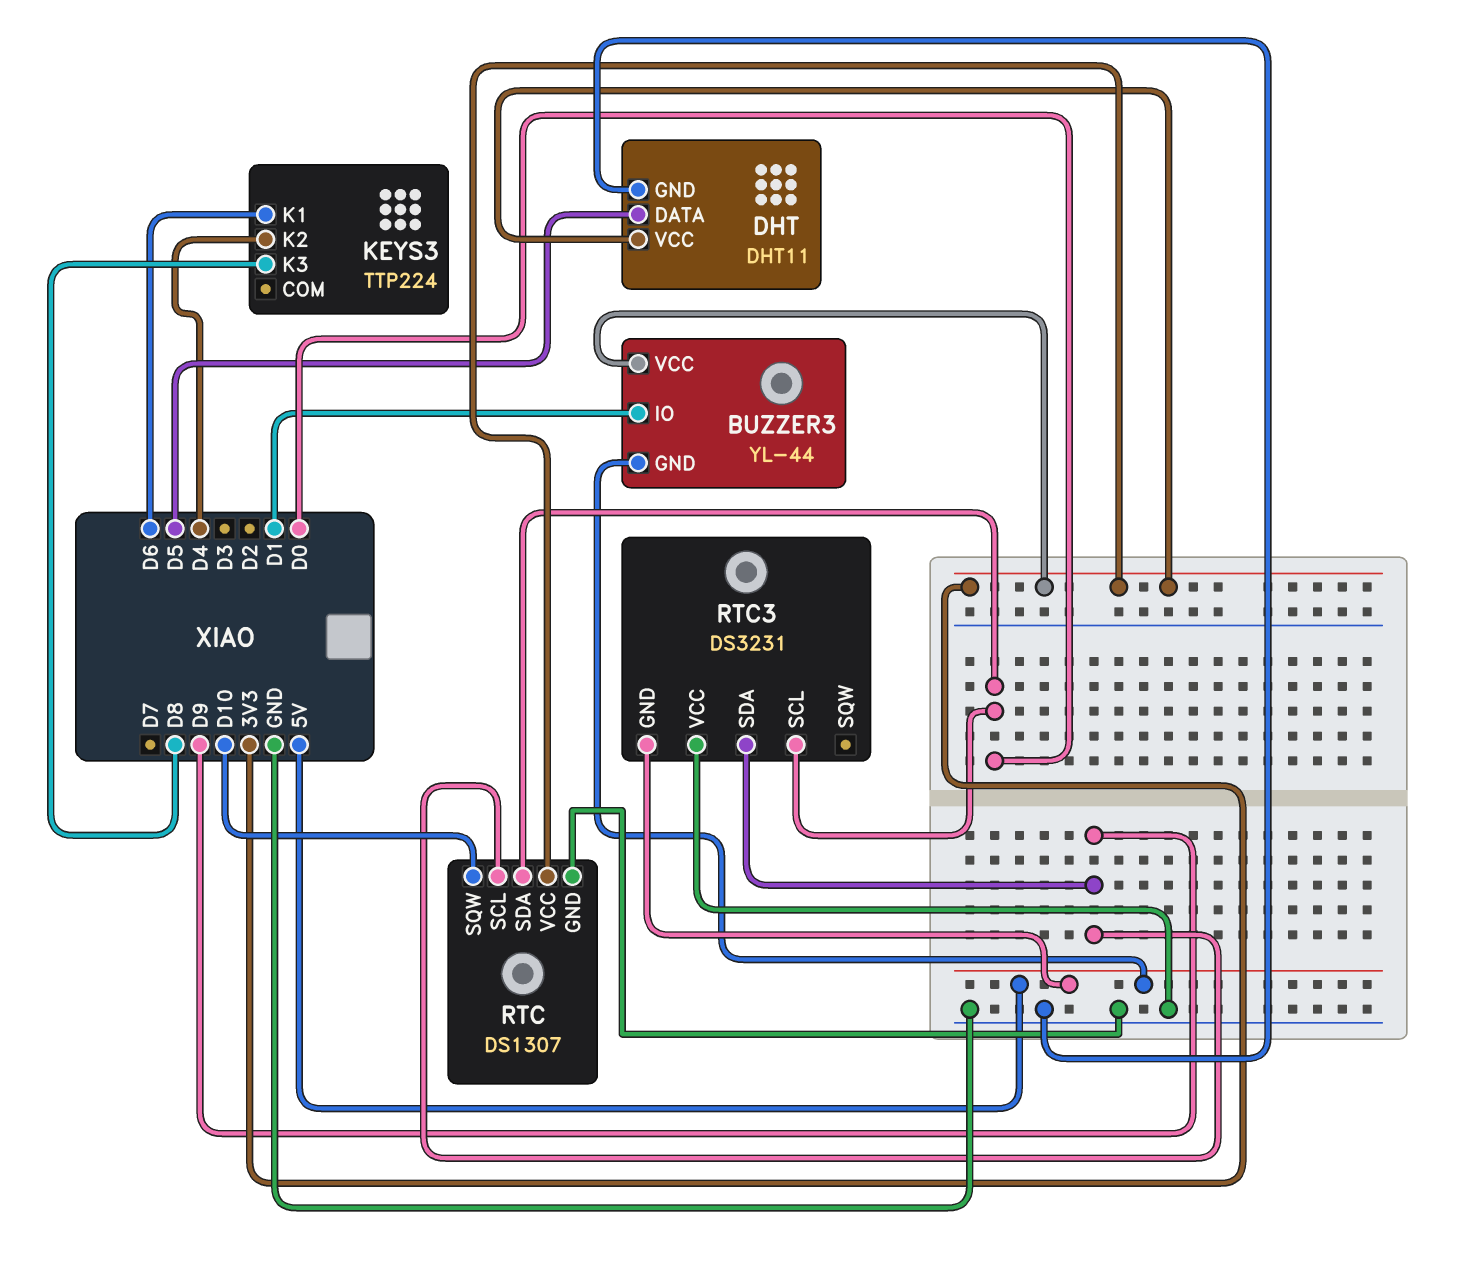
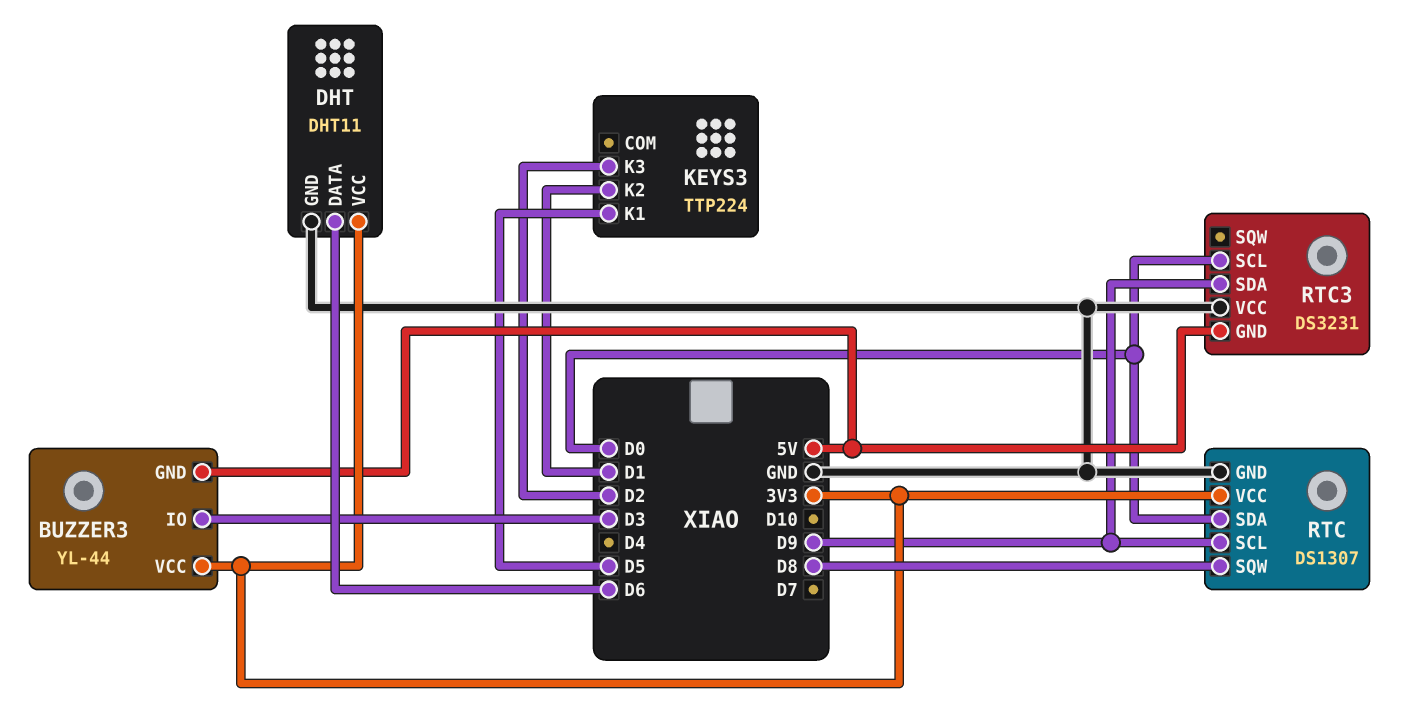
BUZZER3 pin IO: D1 -> D3
DHT pin DATA: D5 -> D6
KEYS3 pin K1: D6 -> D5
KEYS3 pin K2: D4 -> D1
KEYS3 pin K3: D8 -> D2
RTC pin SQW: D10 -> D8

